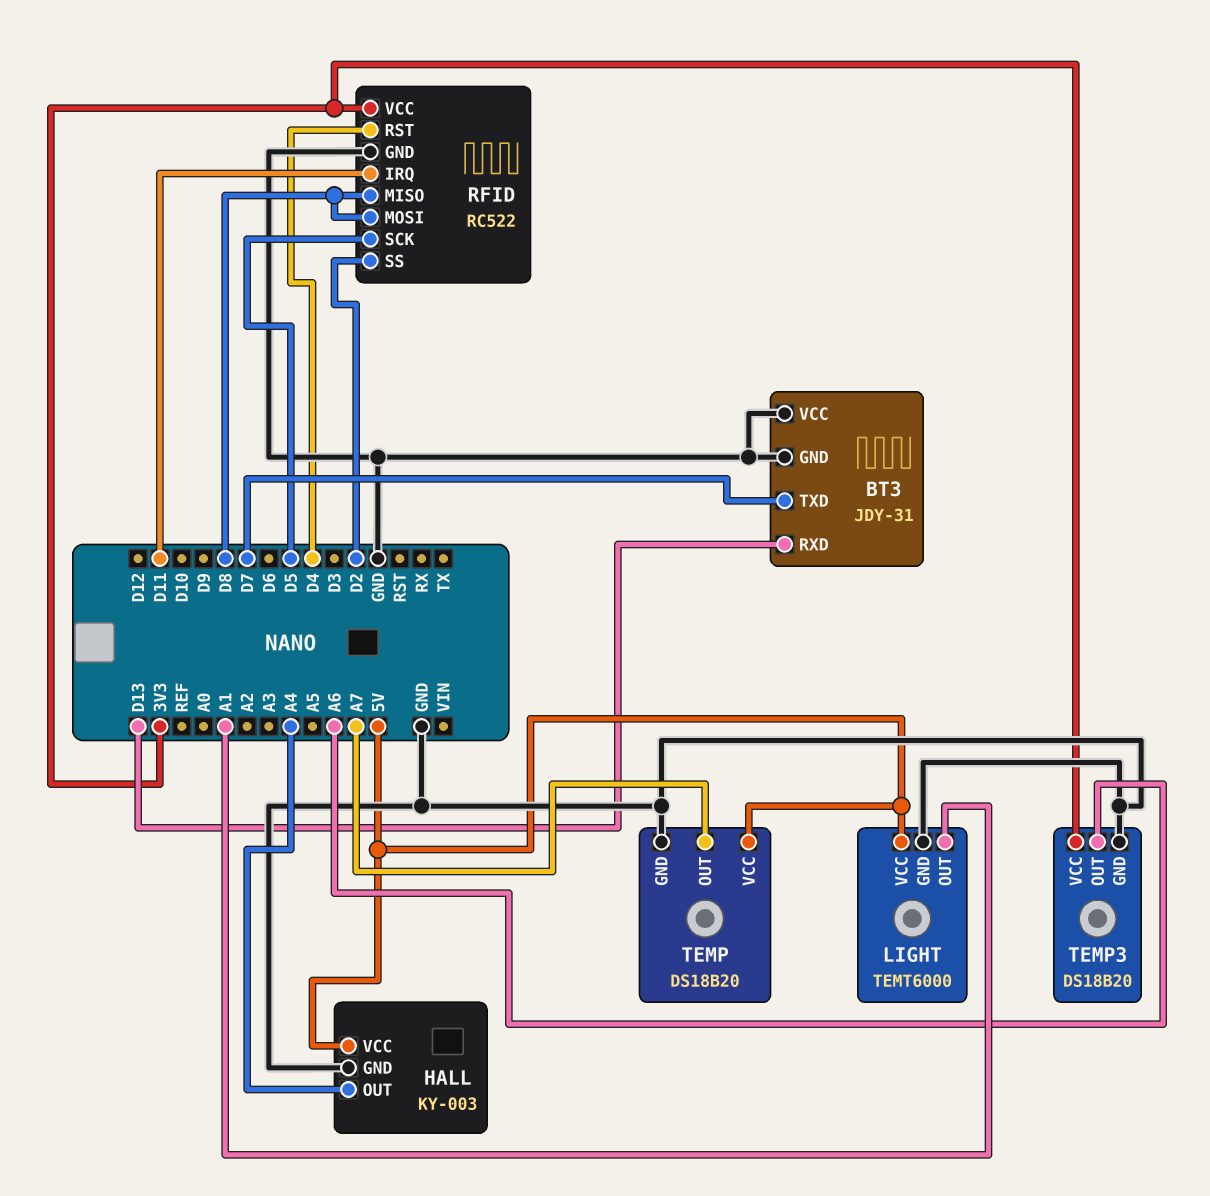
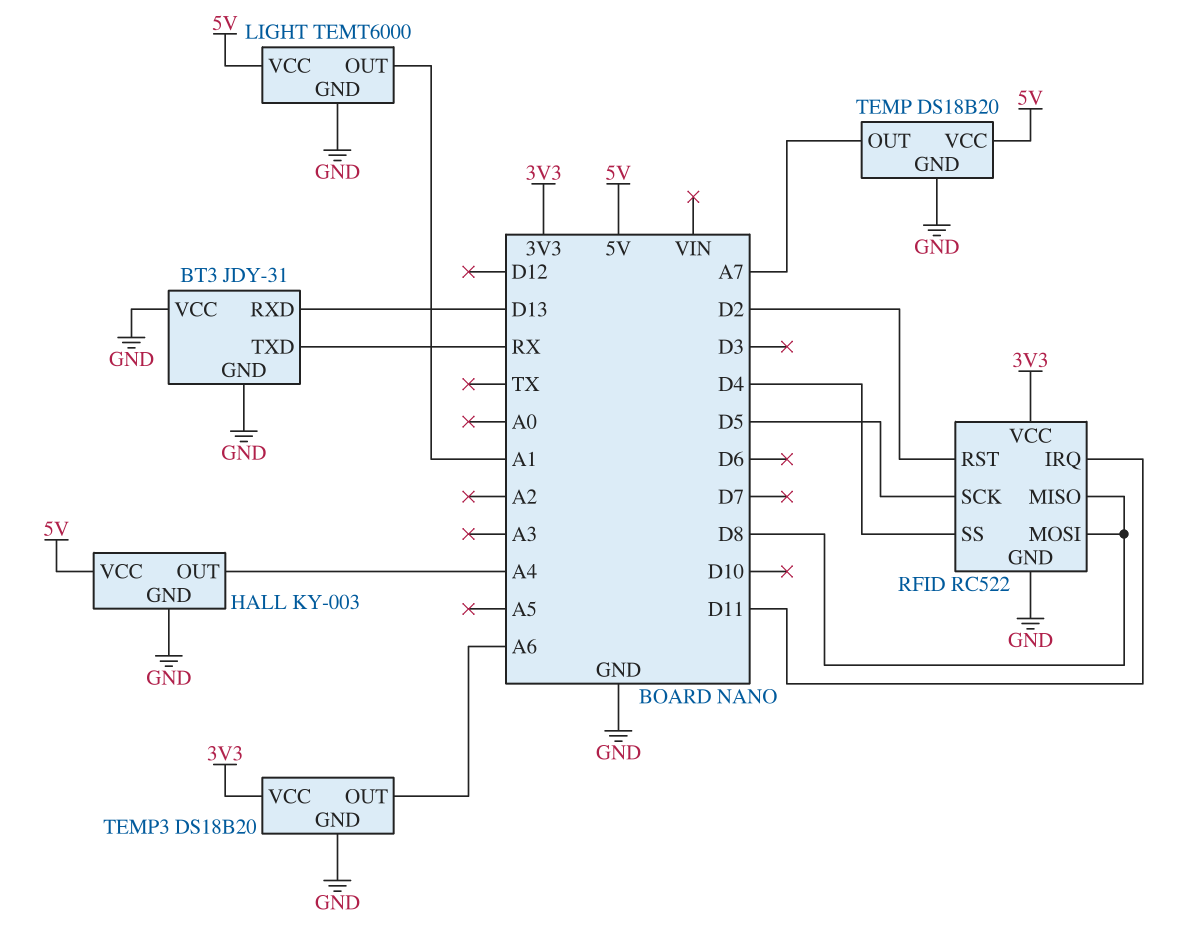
BT3 pin TXD: D7 -> RX
RFID pin RST: D4 -> D2
RFID pin SS: D2 -> D4

